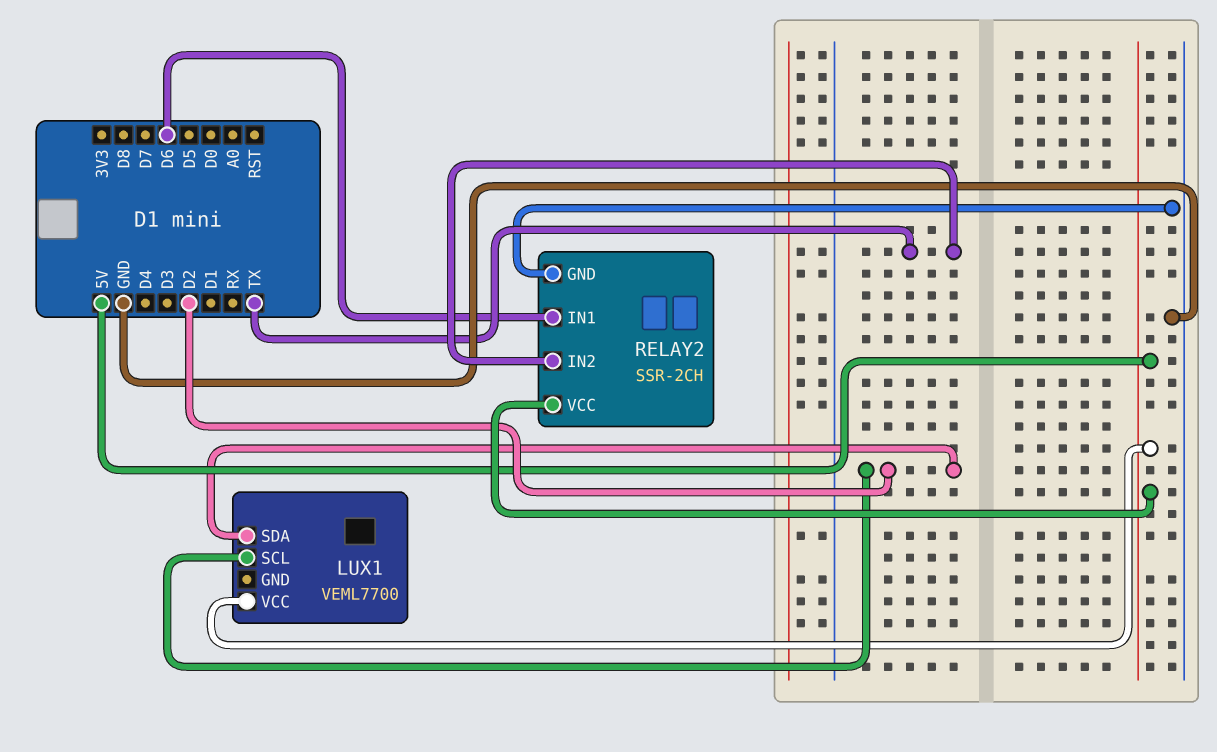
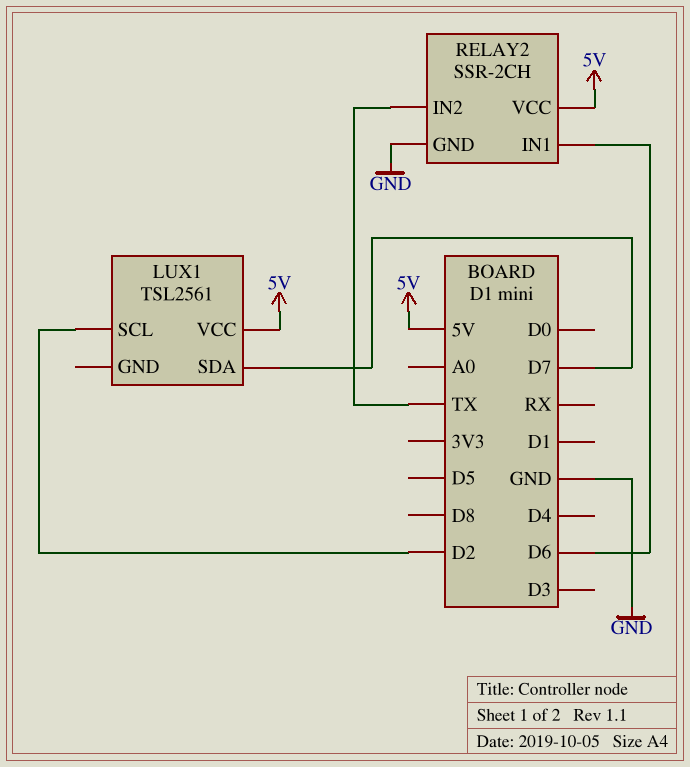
LUX1: VEML7700 -> TSL2561
LUX1 pin SDA: D2 -> D7

